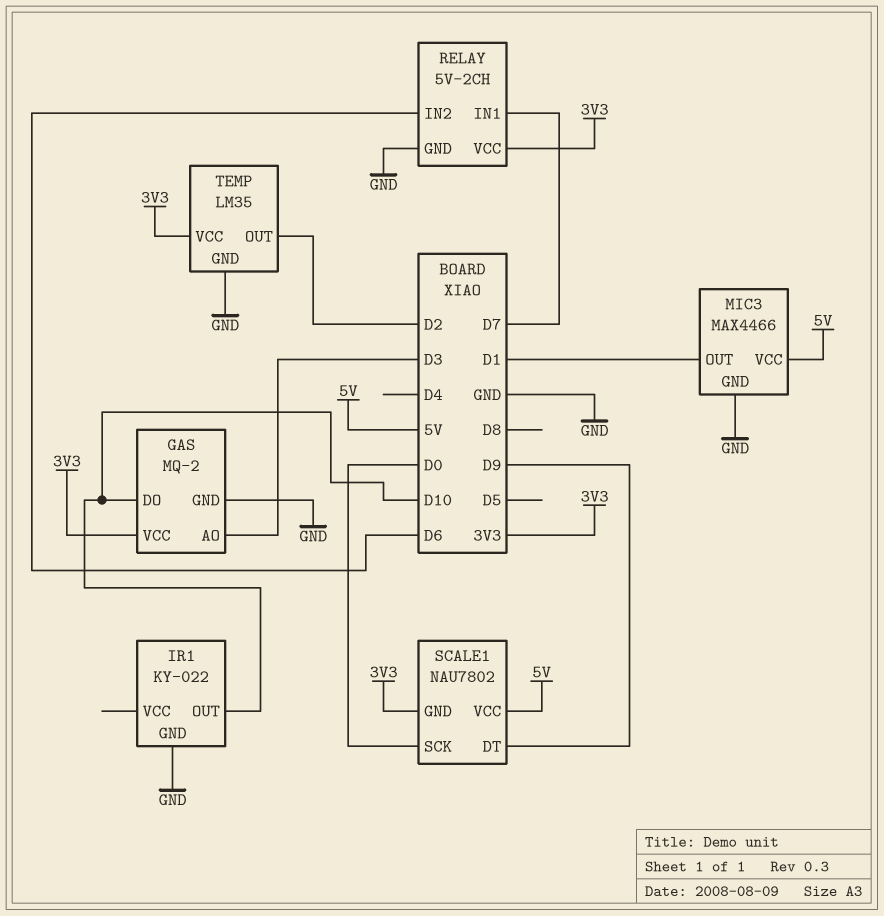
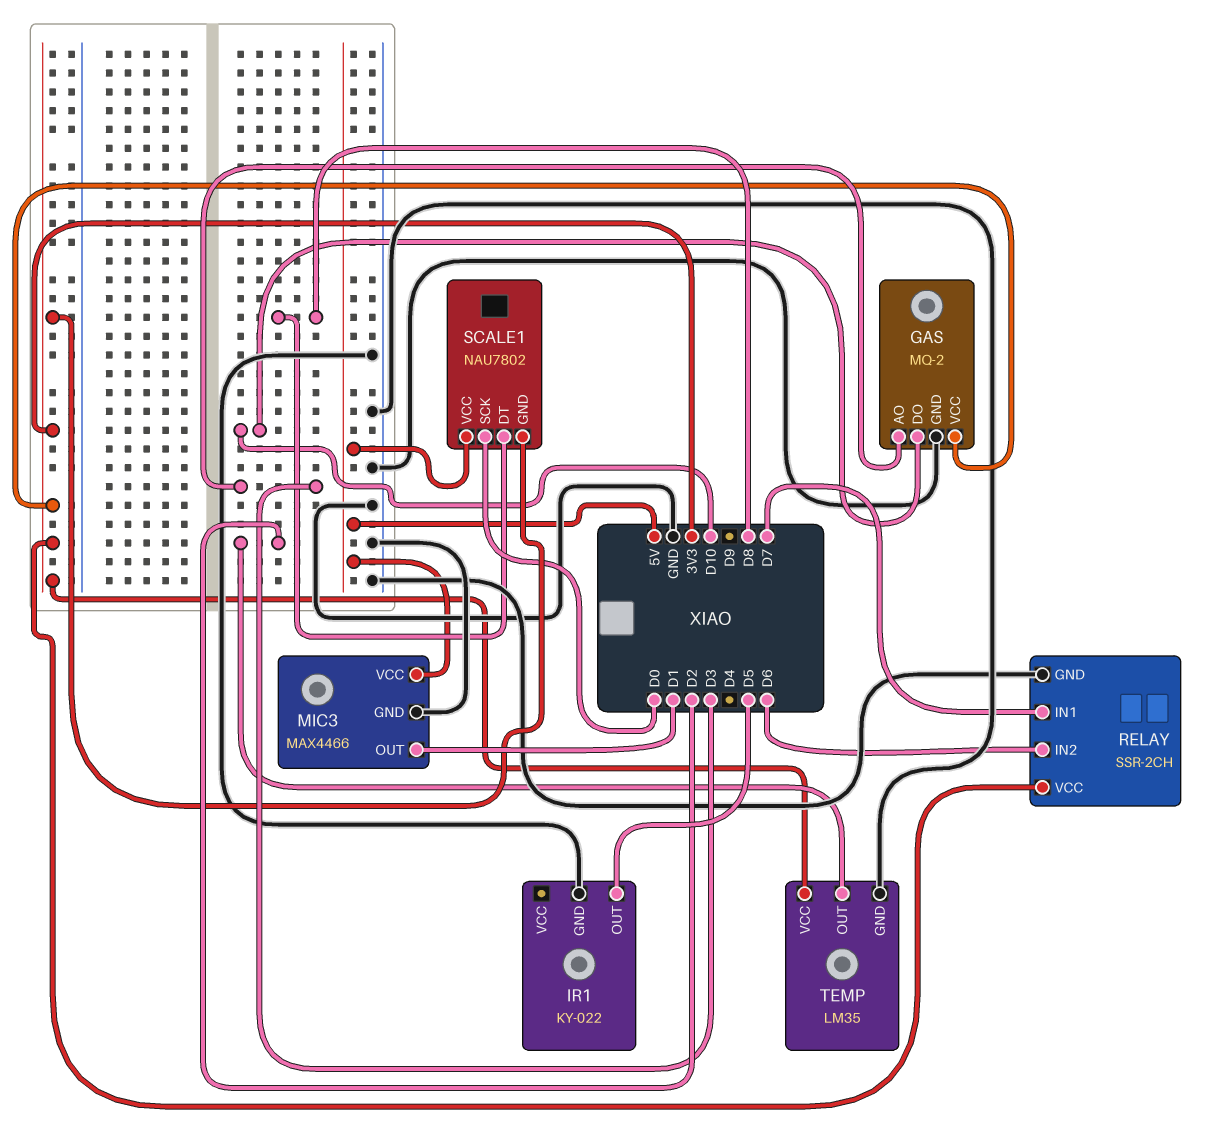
IR1 pin OUT: D10 -> D5
RELAY: 5V-2CH -> SSR-2CH
SCALE1 pin DT: D9 -> D8

